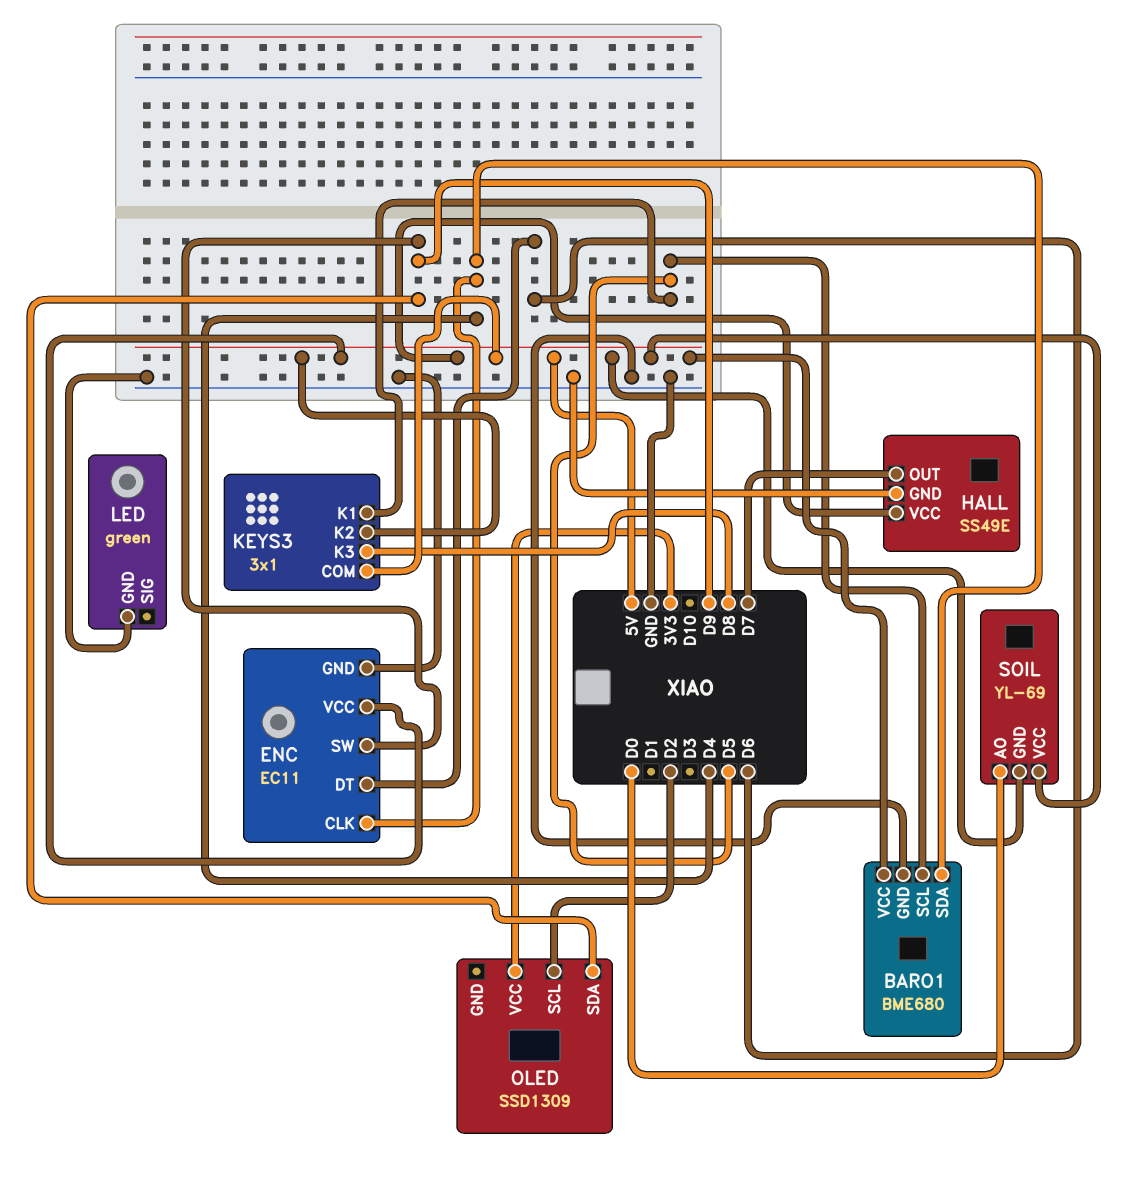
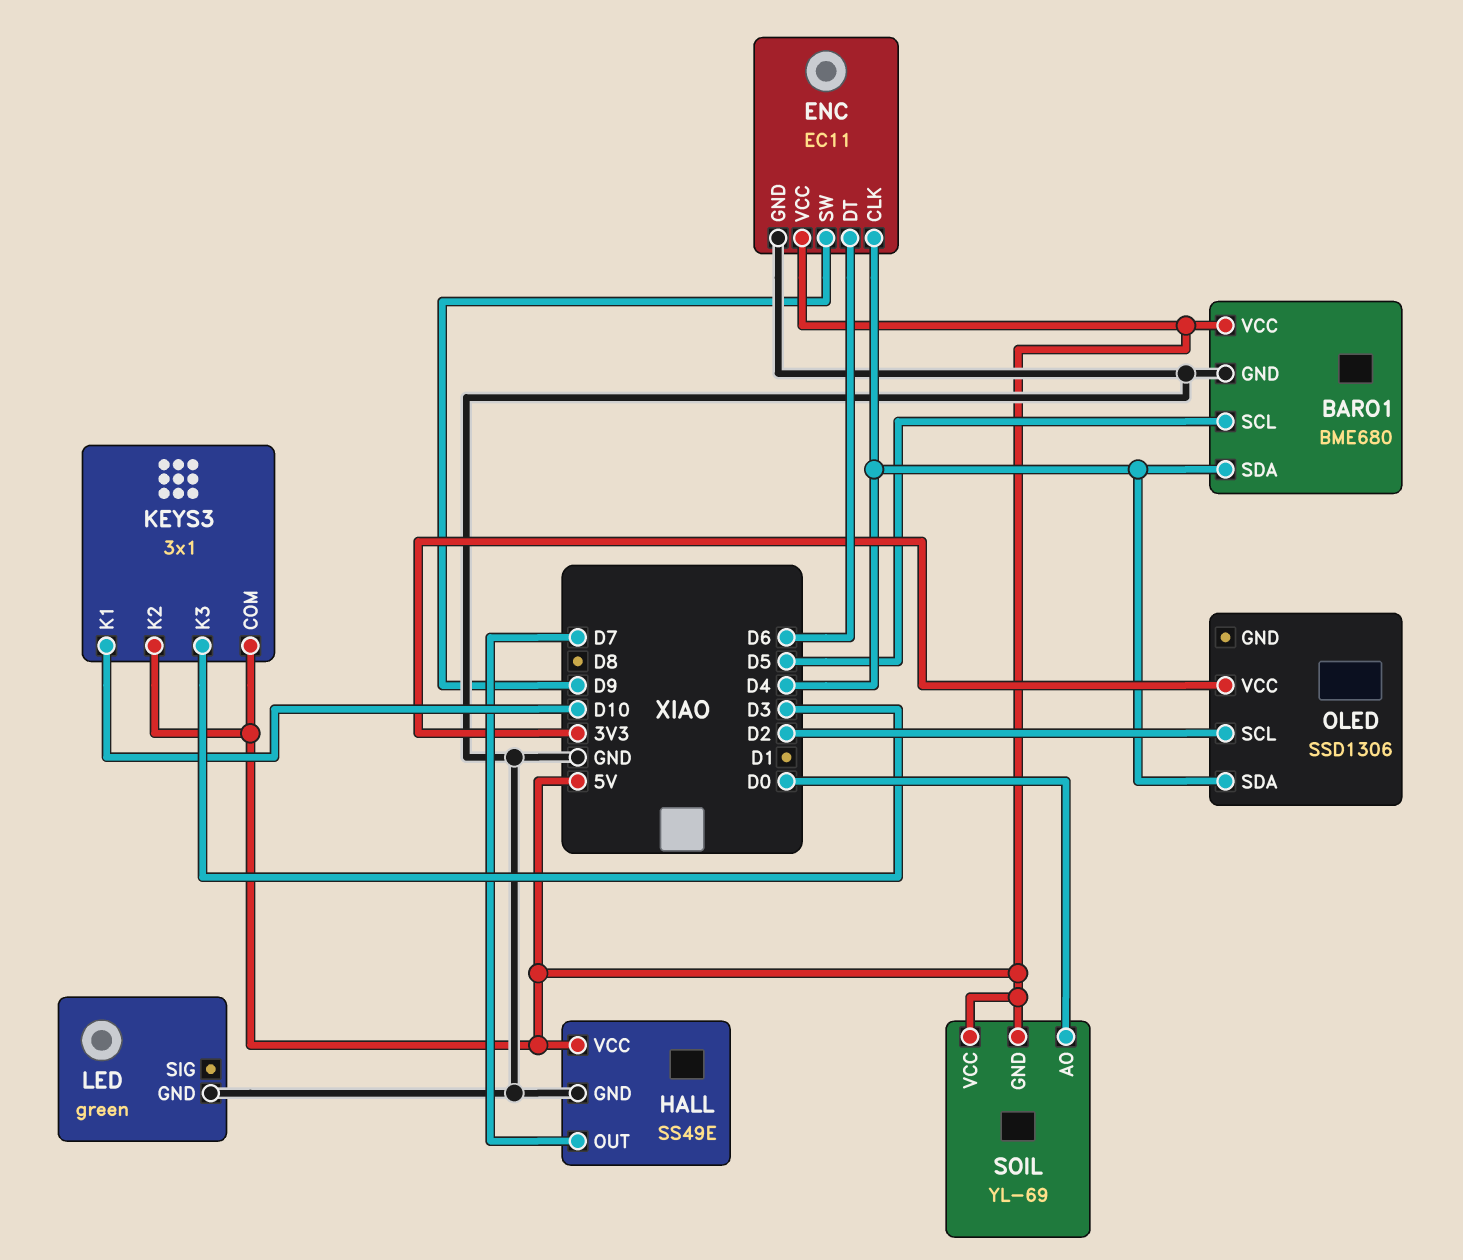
KEYS3 pin K1: D5 -> D10
KEYS3 pin K3: D8 -> D3
OLED: SSD1309 -> SSD1306
OLED pin SDA: D9 -> D4

